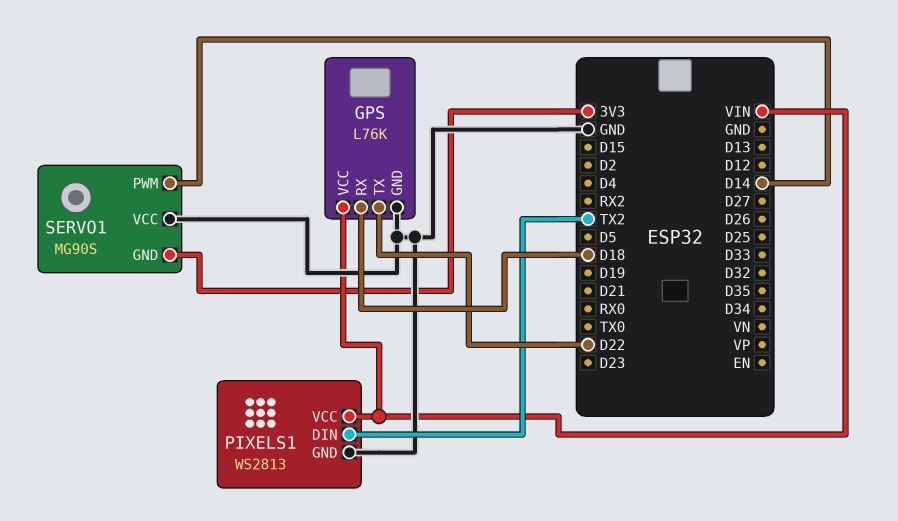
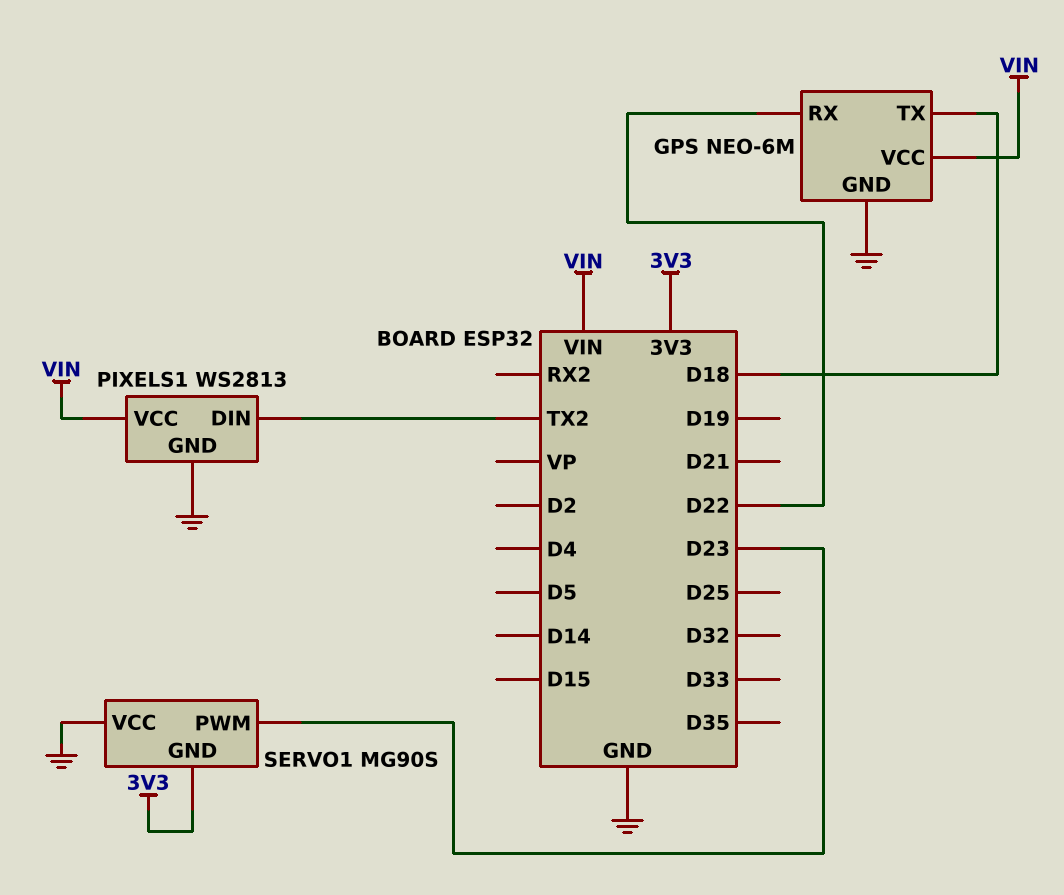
GPS: L76K -> NEO-6M
GPS pin RX: D18 -> D22
GPS pin TX: D22 -> D18
SERVO1 pin PWM: D14 -> D23

